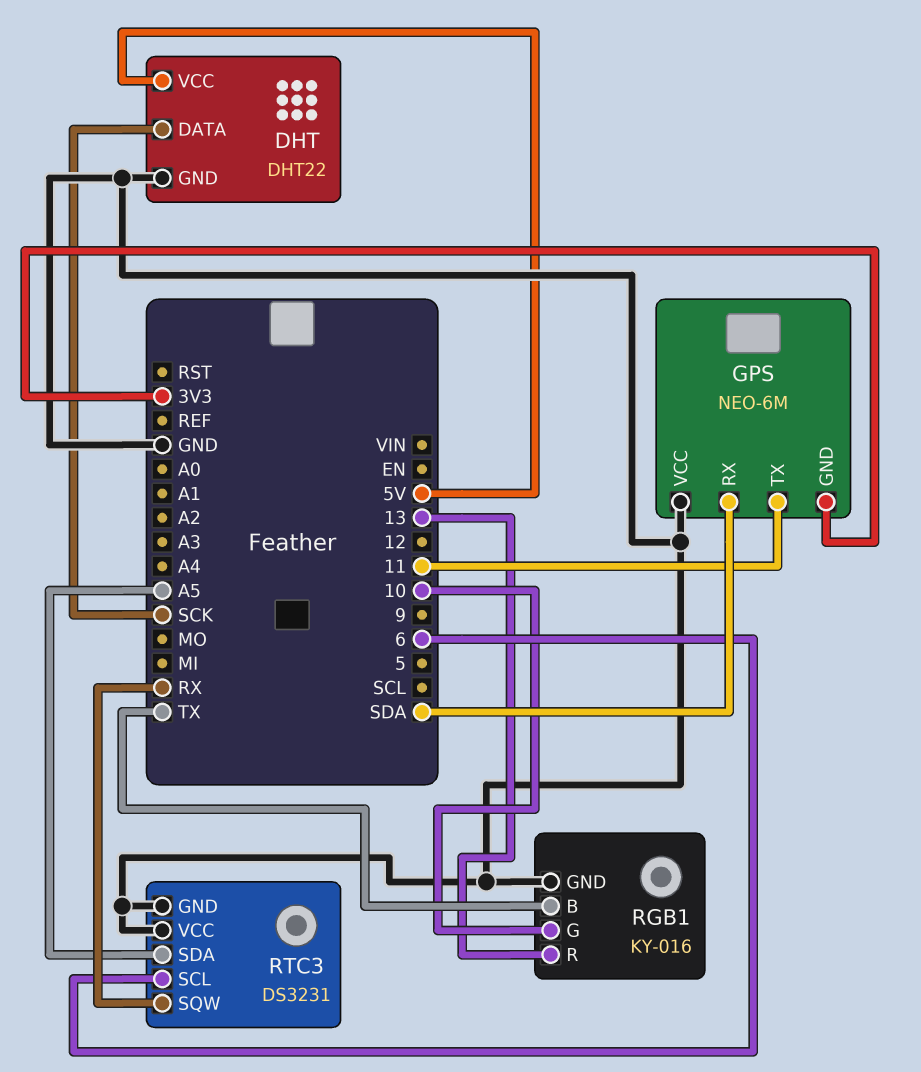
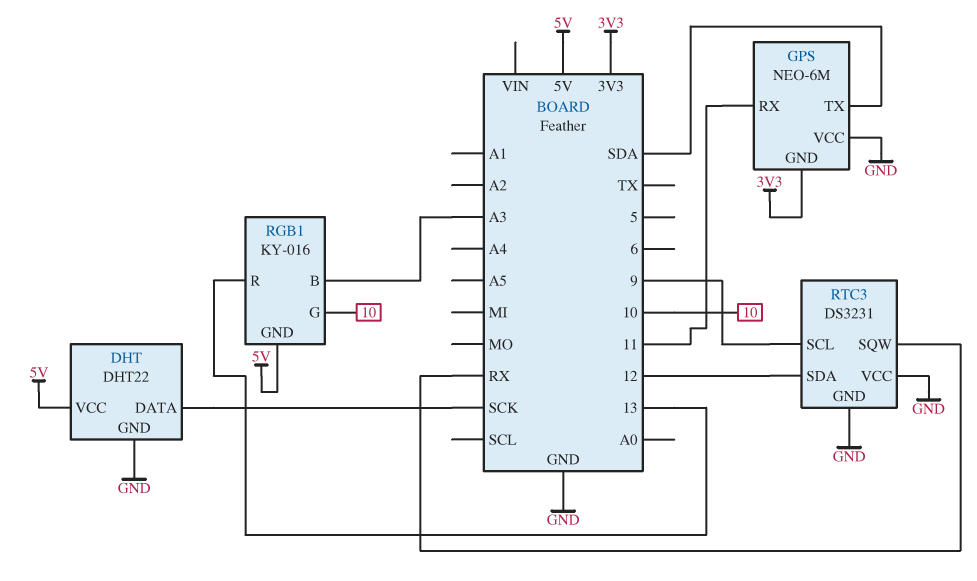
GPS pin RX: SDA -> 11
GPS pin TX: 11 -> SDA
RGB1 pin B: TX -> A3
RGB1 pin GND: GND -> 5V
RTC3 pin SCL: 6 -> 9
RTC3 pin SDA: A5 -> 12

